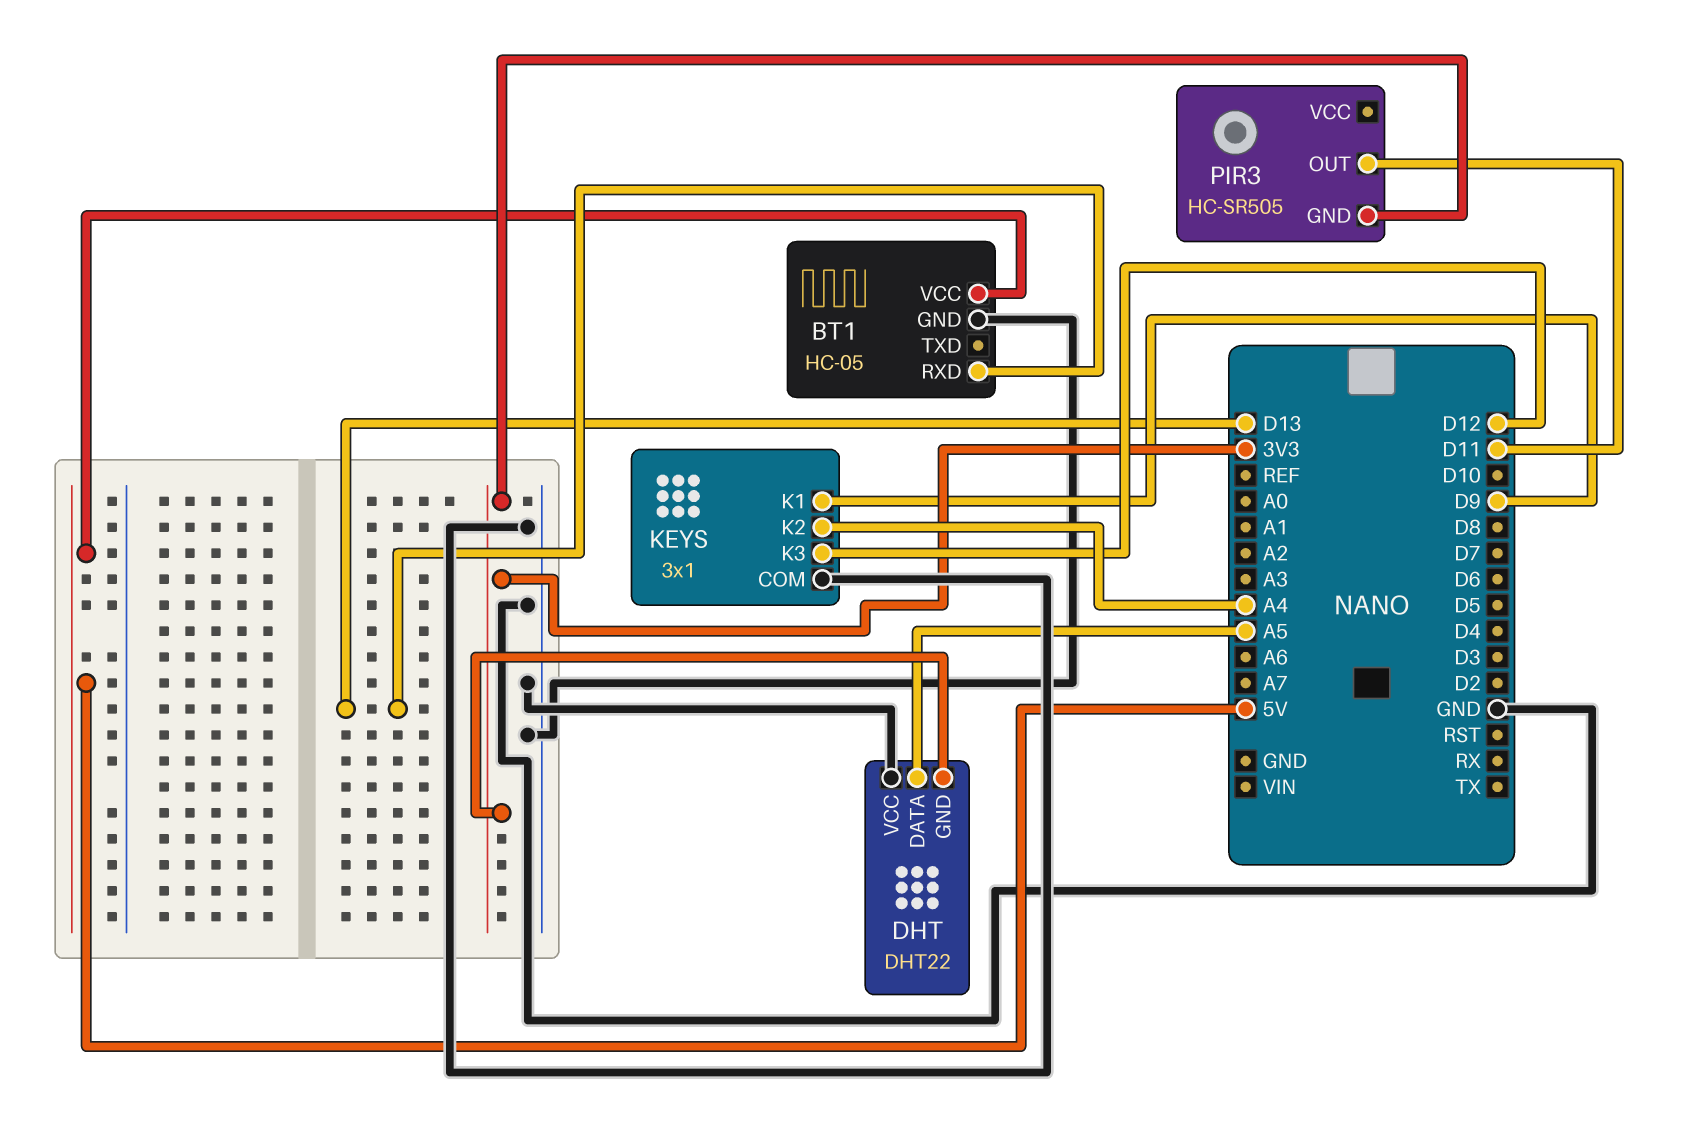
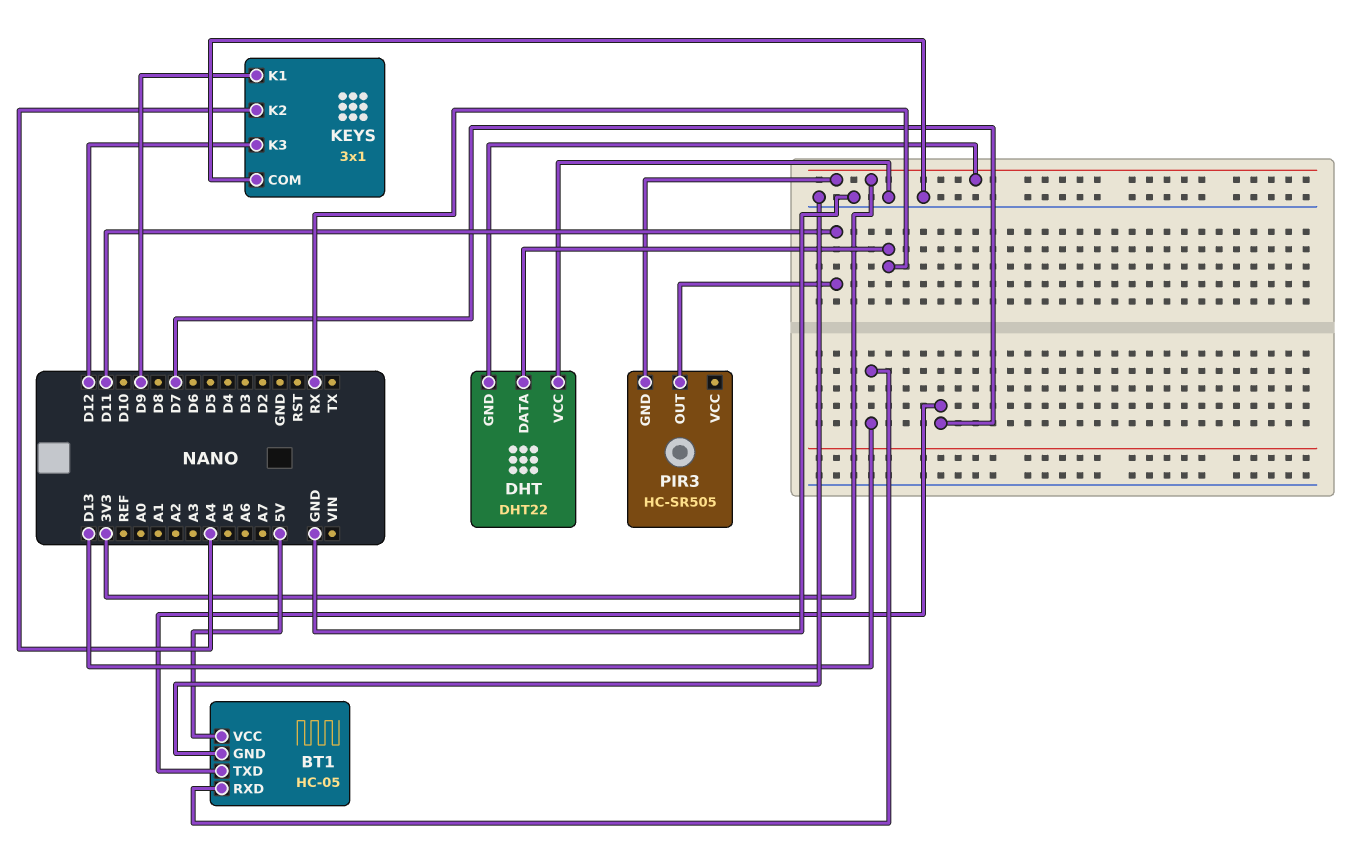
BT1 pin TXD: none -> D7
DHT pin DATA: A5 -> RX

